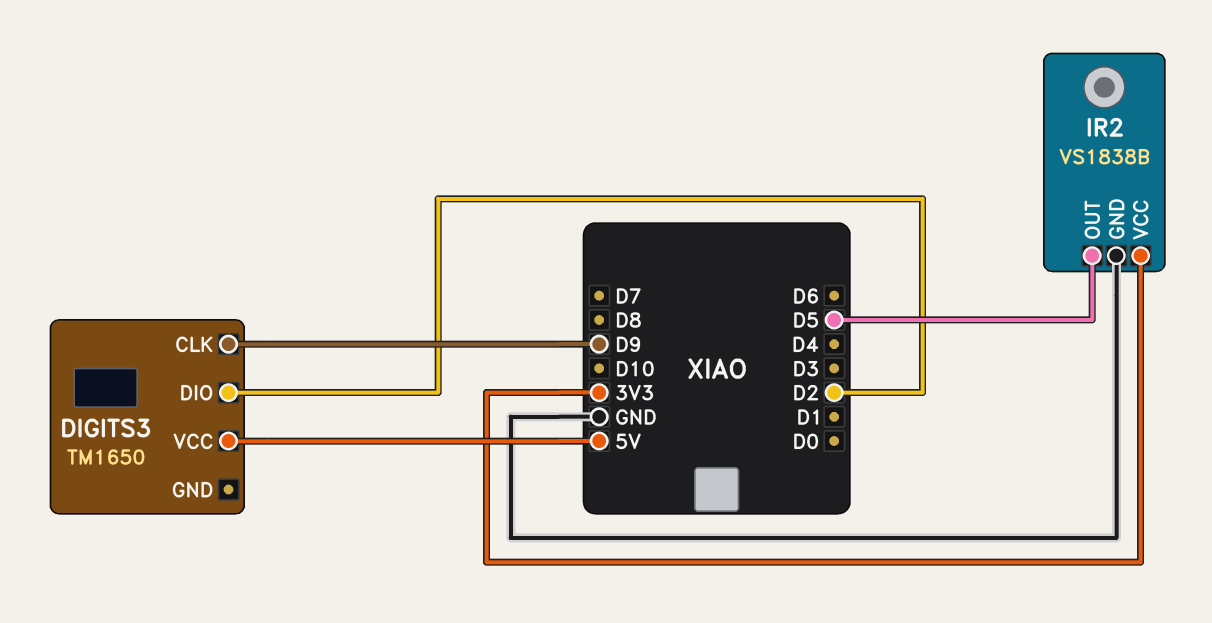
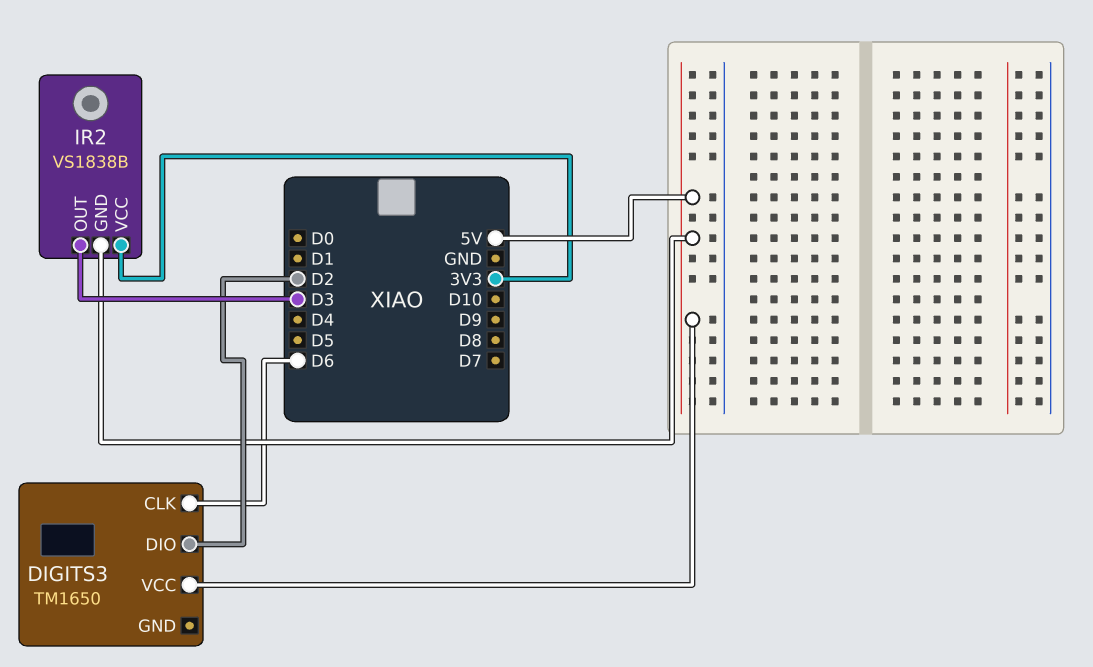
DIGITS3 pin CLK: D9 -> D6
IR2 pin GND: GND -> 5V
IR2 pin OUT: D5 -> D3

